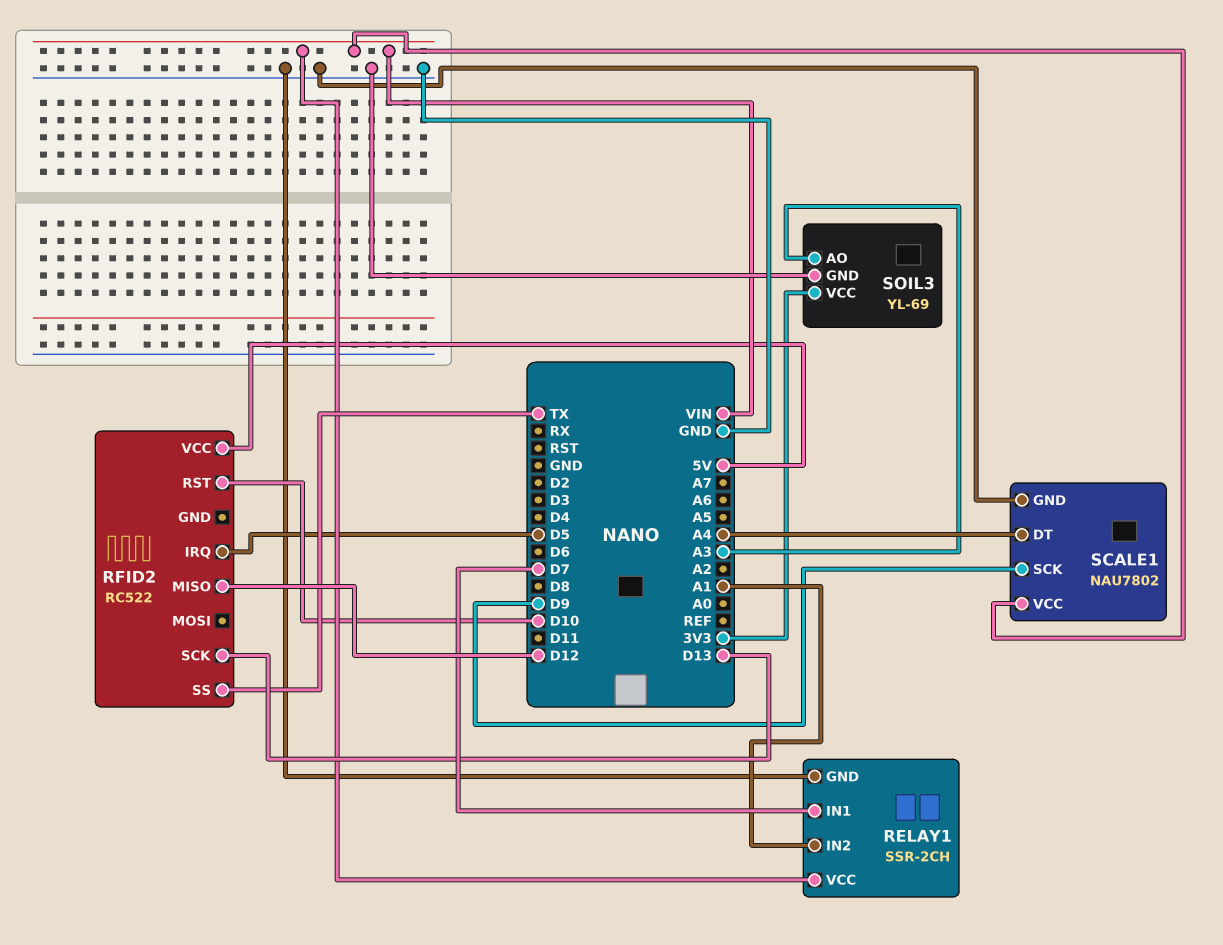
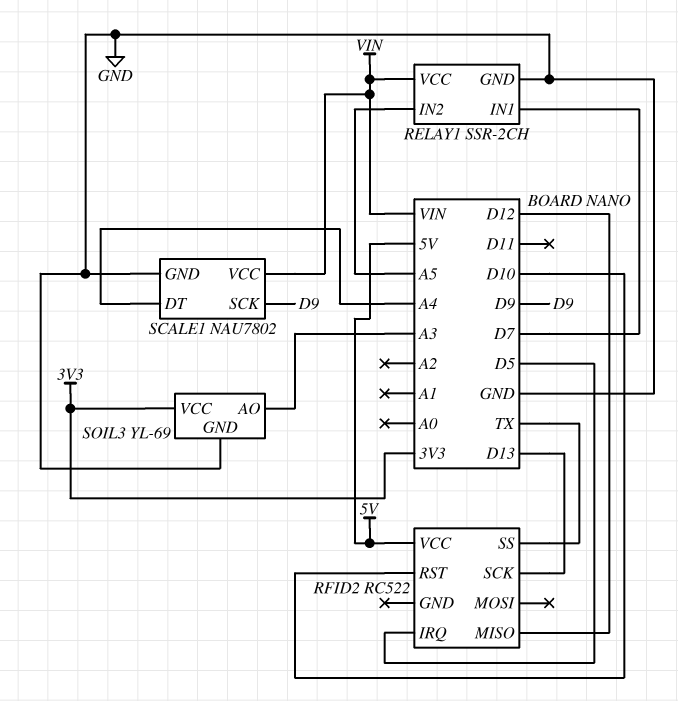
RELAY1 pin IN2: A1 -> A5

